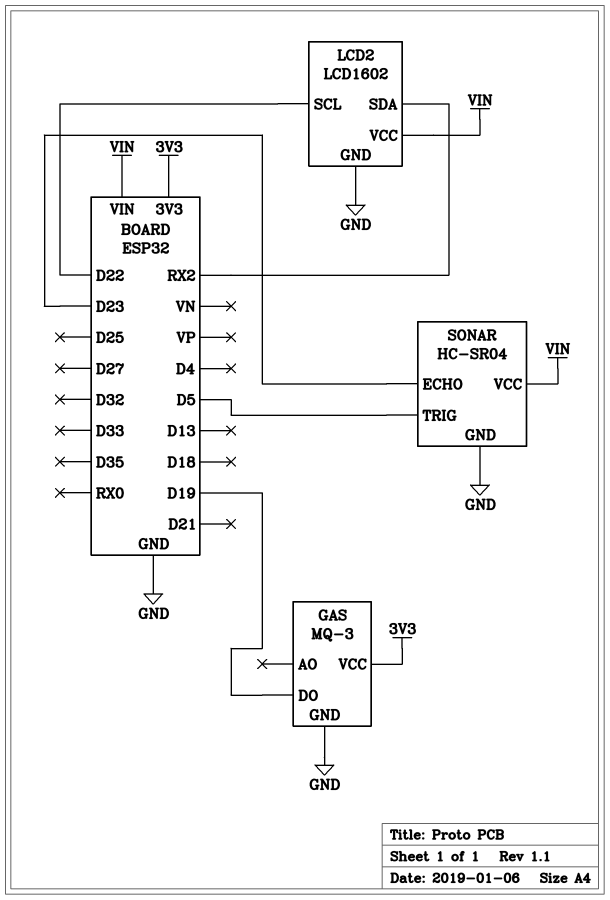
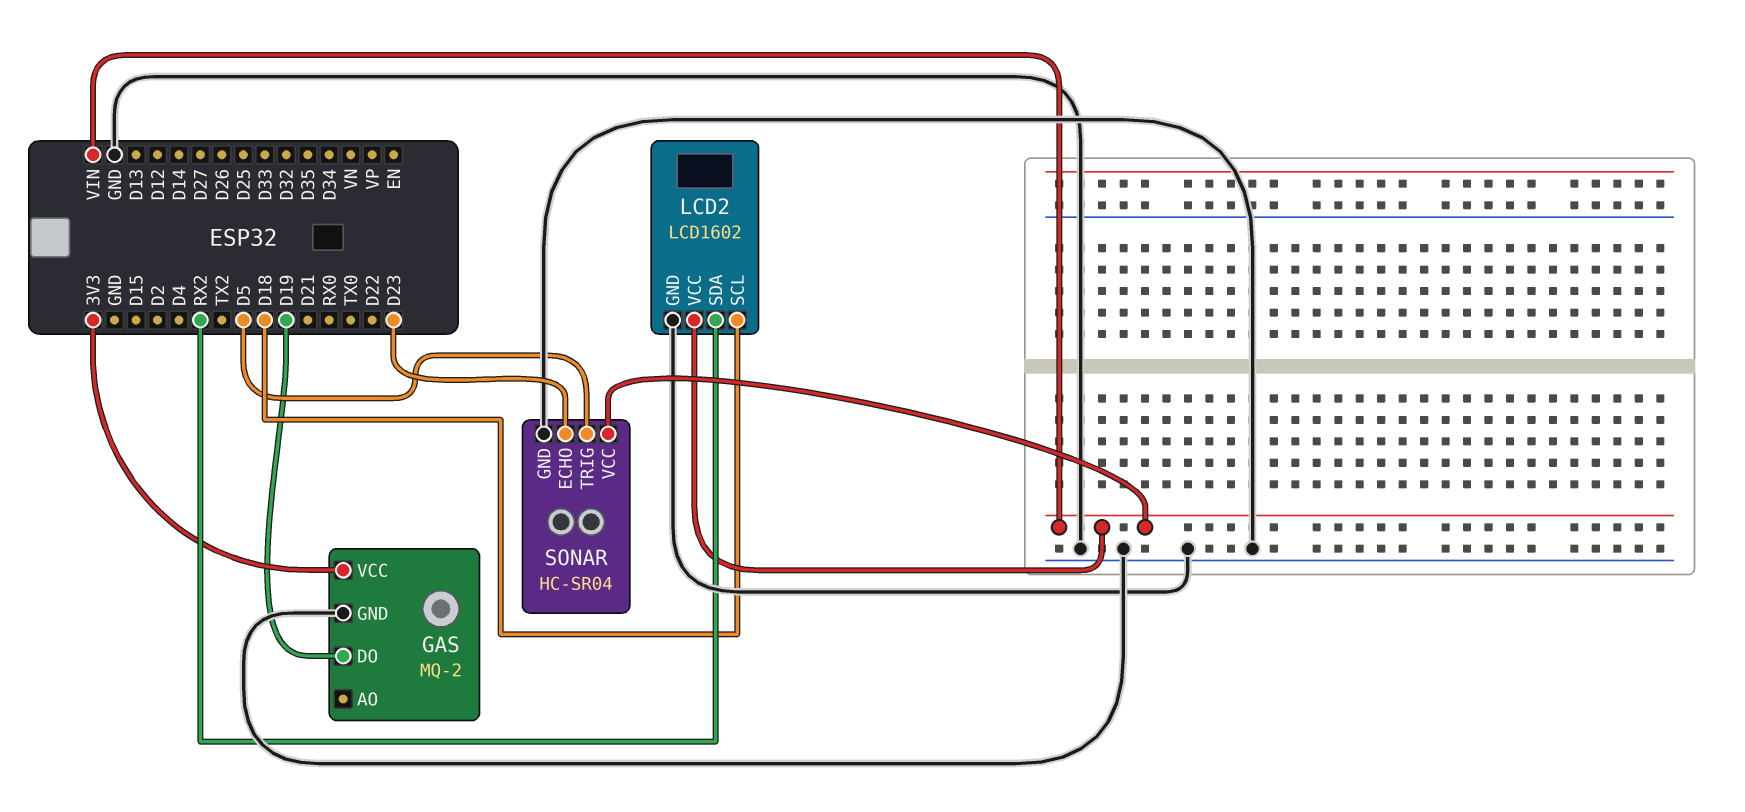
GAS: MQ-3 -> MQ-2
LCD2 pin SCL: D22 -> D18

